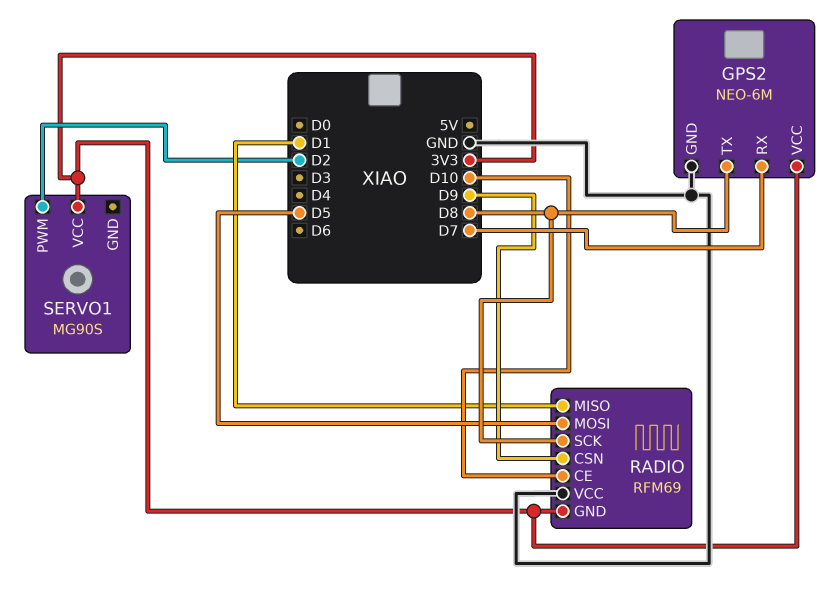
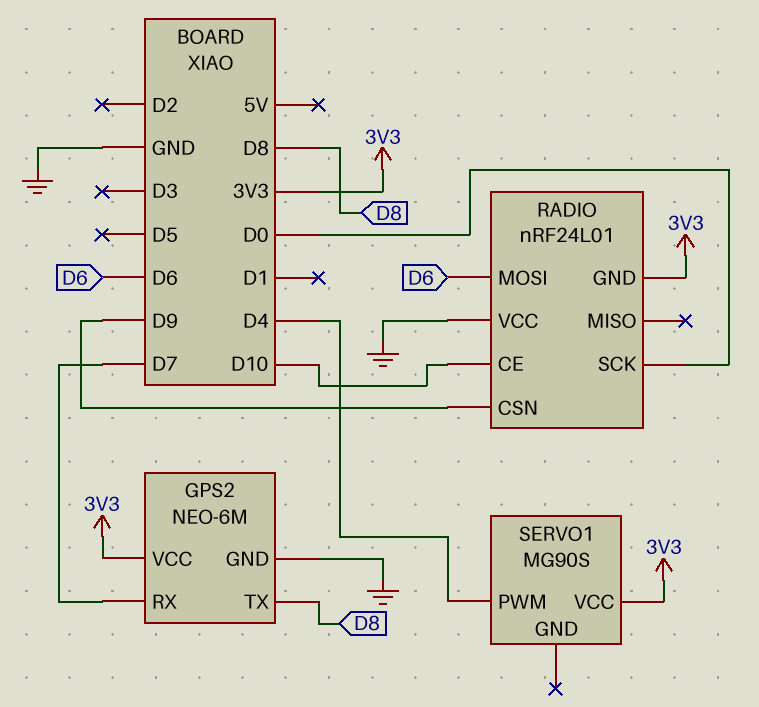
RADIO: RFM69 -> nRF24L01
RADIO pin MISO: D1 -> none
RADIO pin MOSI: D5 -> D6
RADIO pin SCK: D8 -> D0
SERVO1 pin PWM: D2 -> D4

